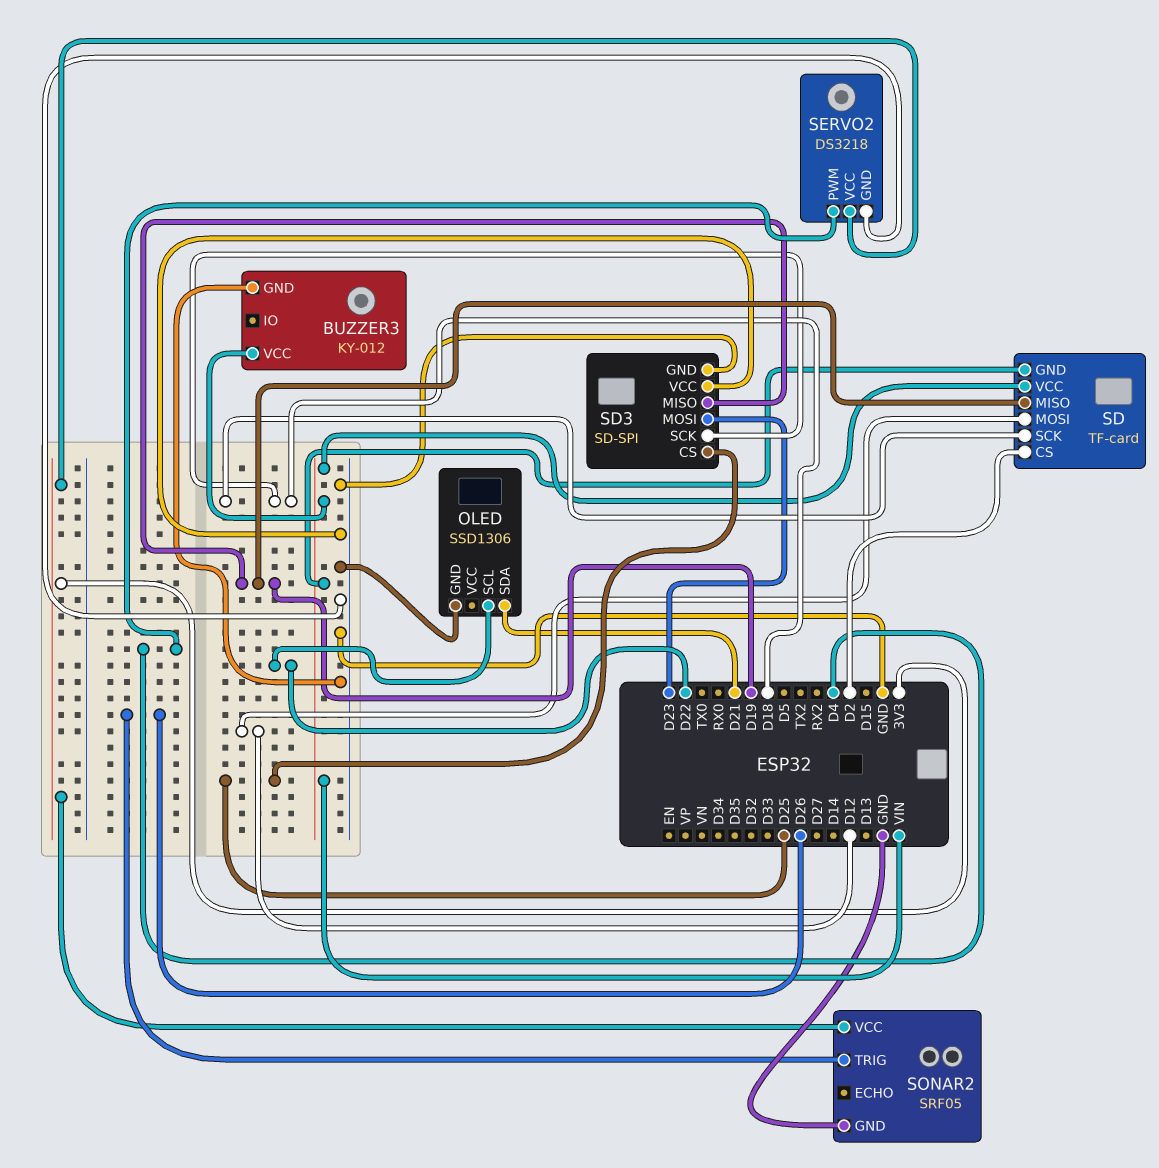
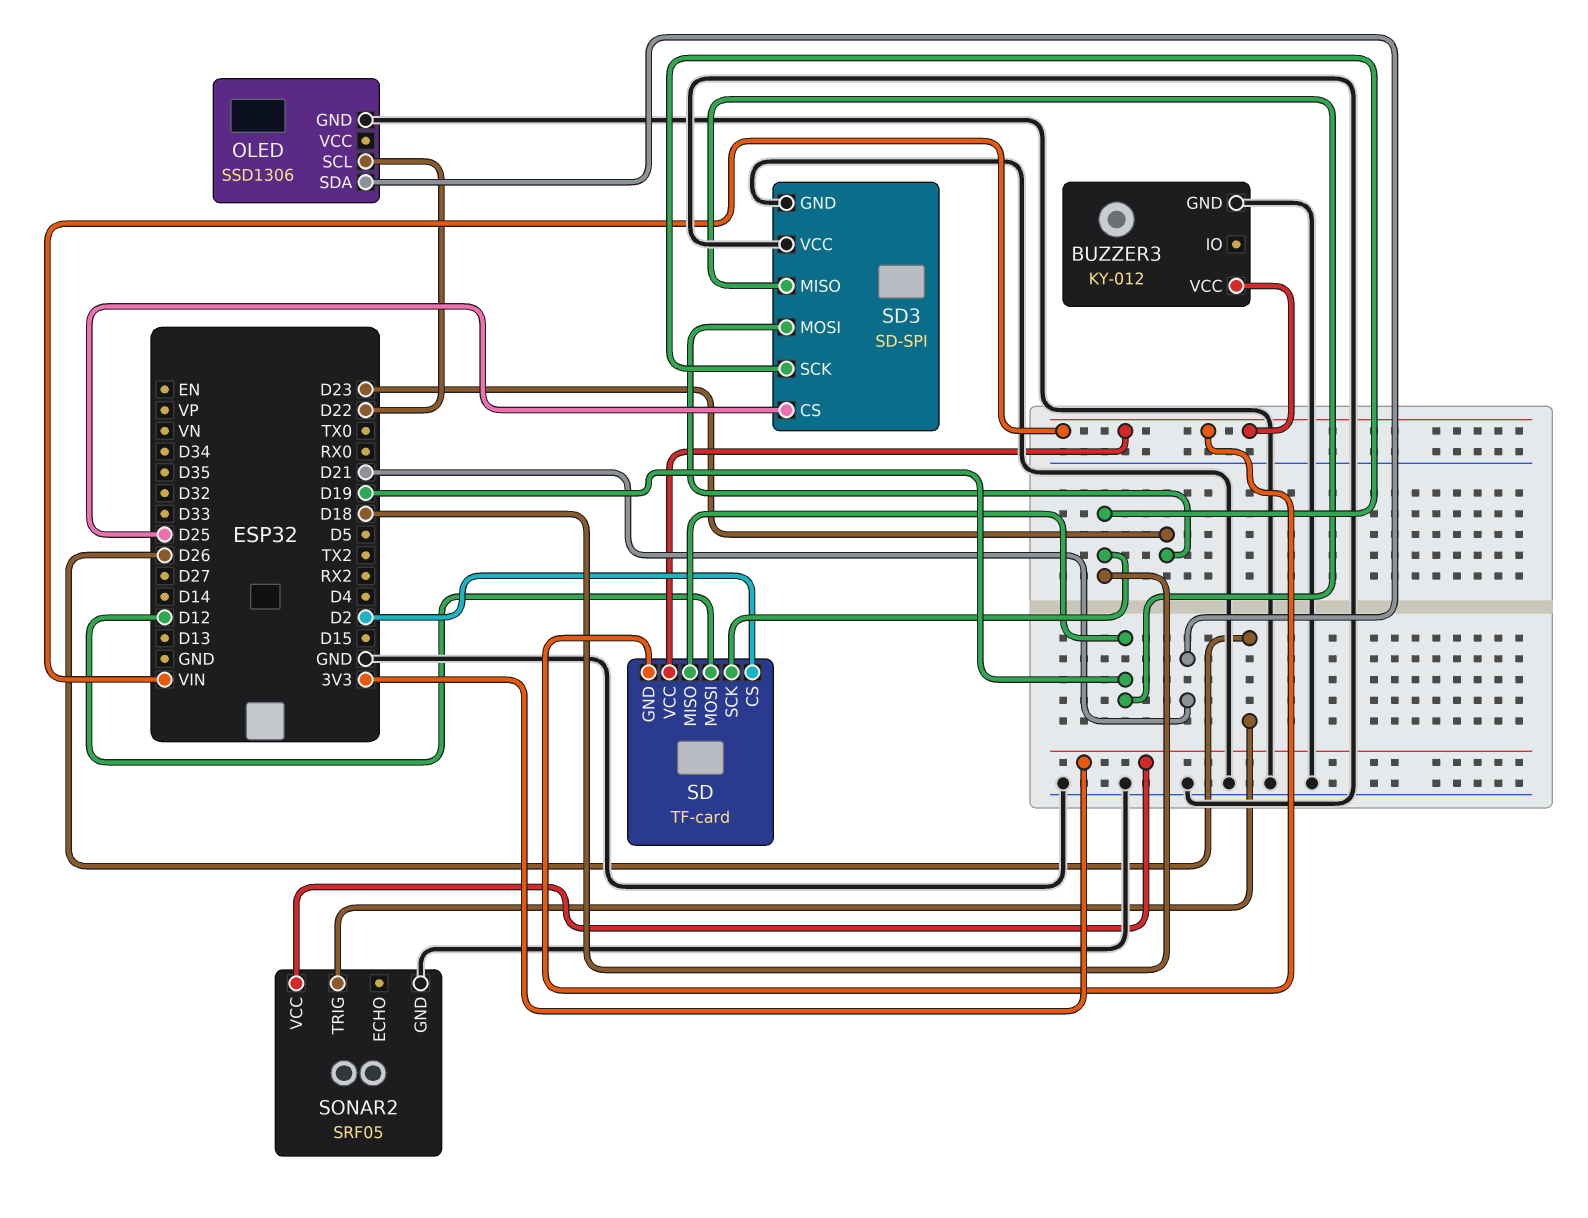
SERVO2: DS3218 -> none
SERVO2 pin GND: GND -> none
SERVO2 pin PWM: D4 -> none
SERVO2 pin VCC: 3V3 -> none

